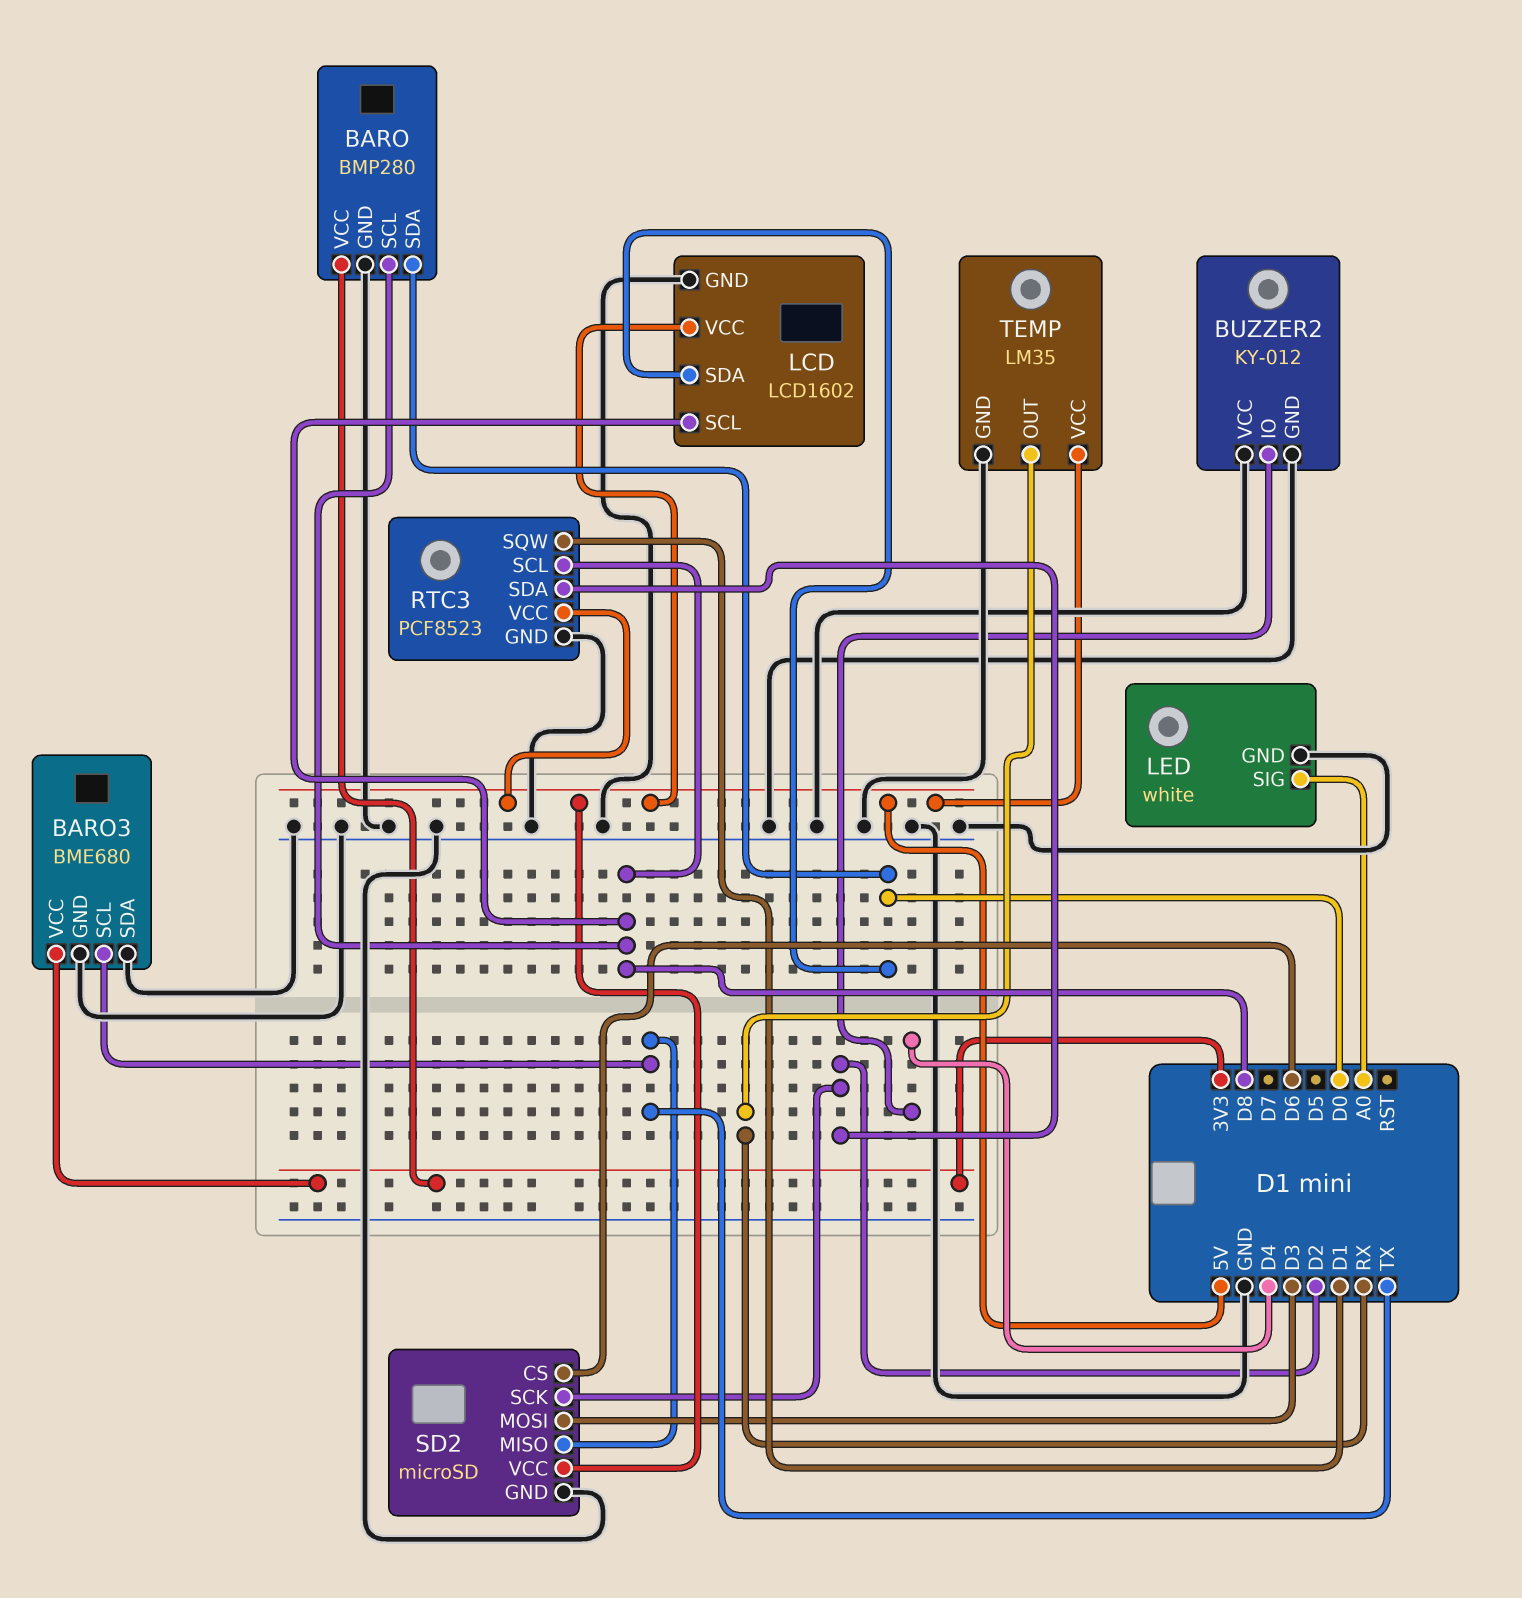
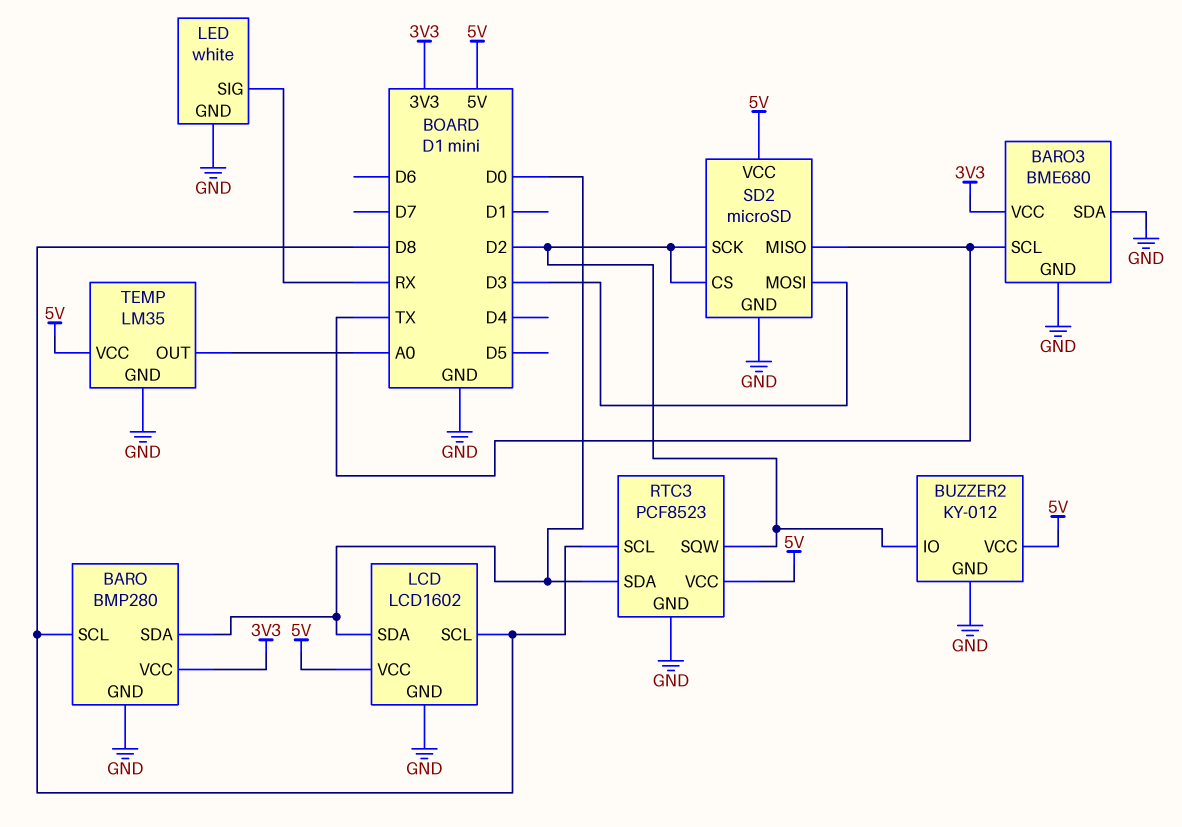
BUZZER2 pin IO: D4 -> D2
BUZZER2 pin VCC: GND -> 5V
LED pin SIG: A0 -> RX
RTC3 pin SDA: D2 -> D0
RTC3 pin SQW: D1 -> D2
SD2 pin CS: D6 -> D2
TEMP pin OUT: RX -> A0

